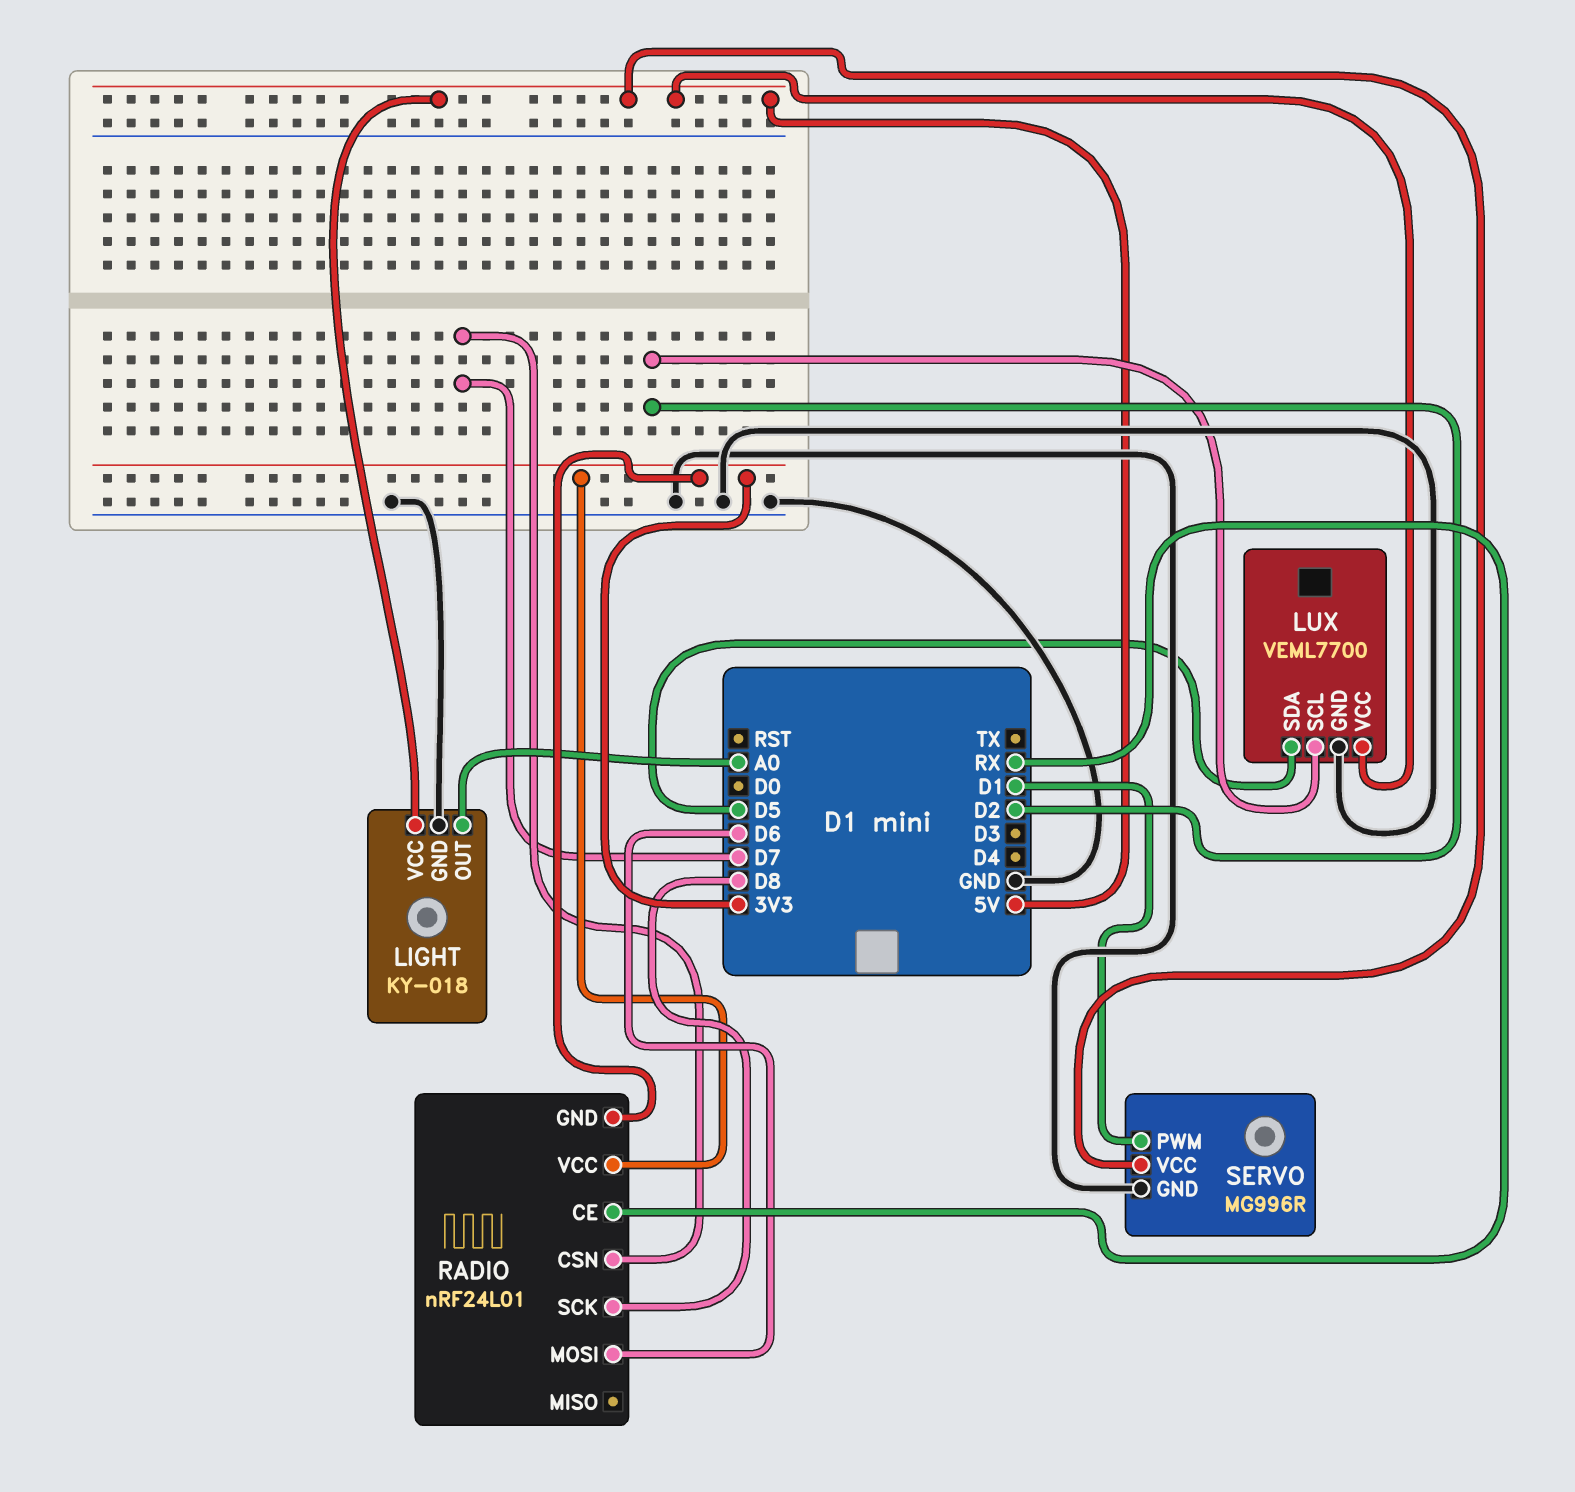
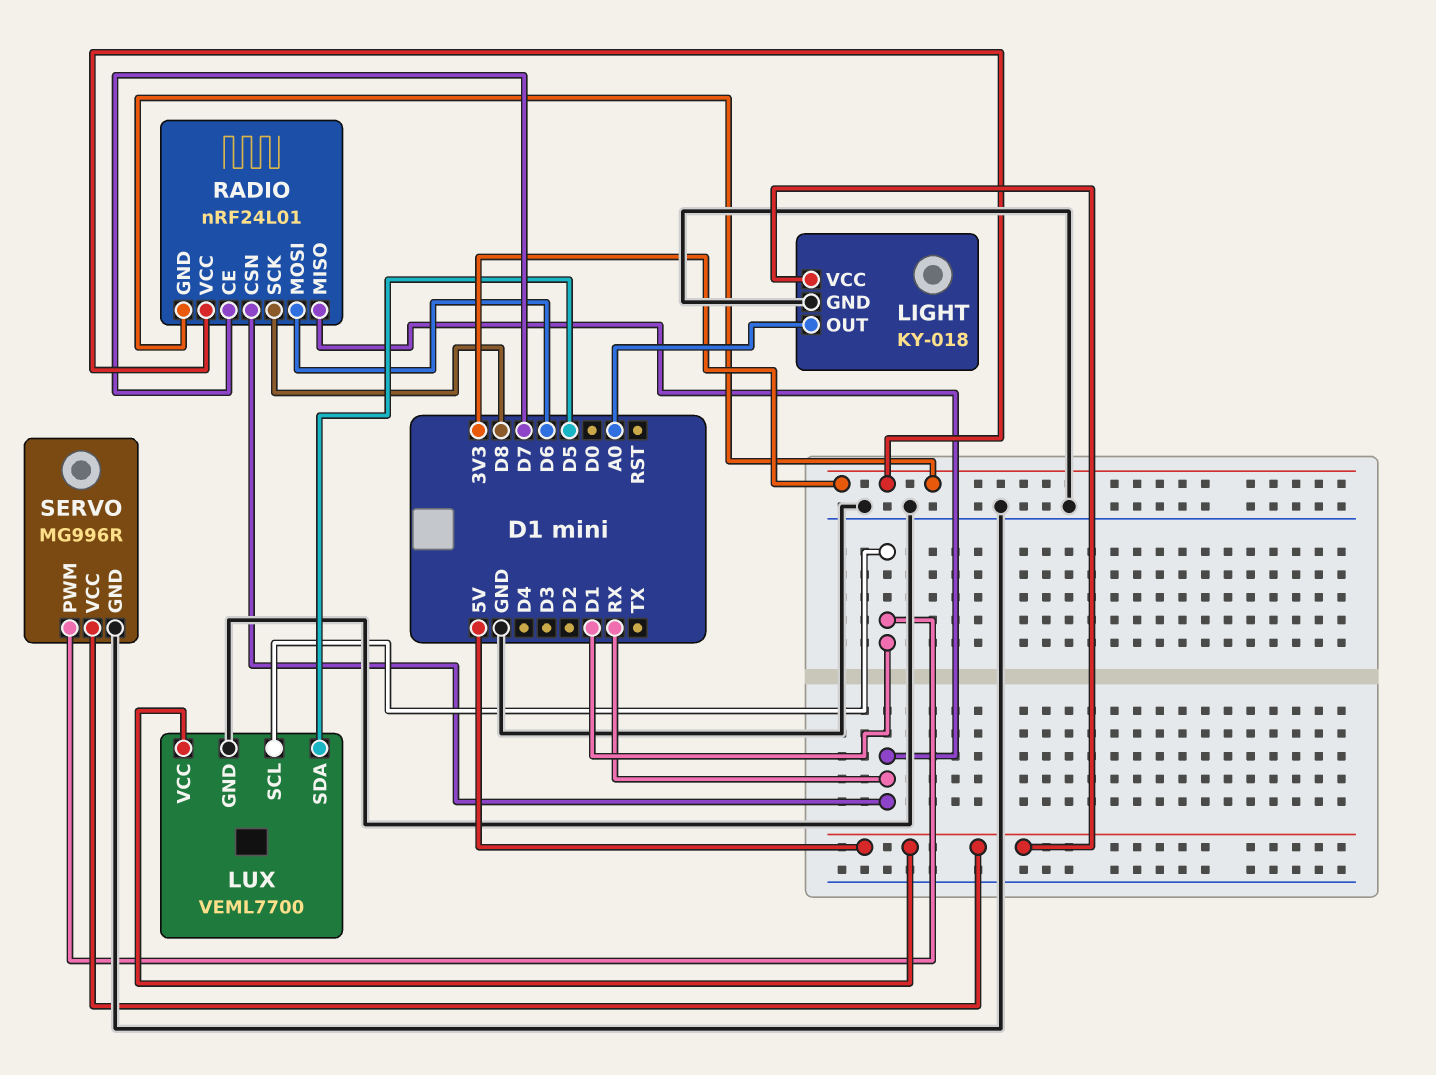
LUX pin SCL: D2 -> D1
RADIO pin CE: RX -> D7
RADIO pin CSN: D7 -> RX
RADIO pin MISO: none -> RX

